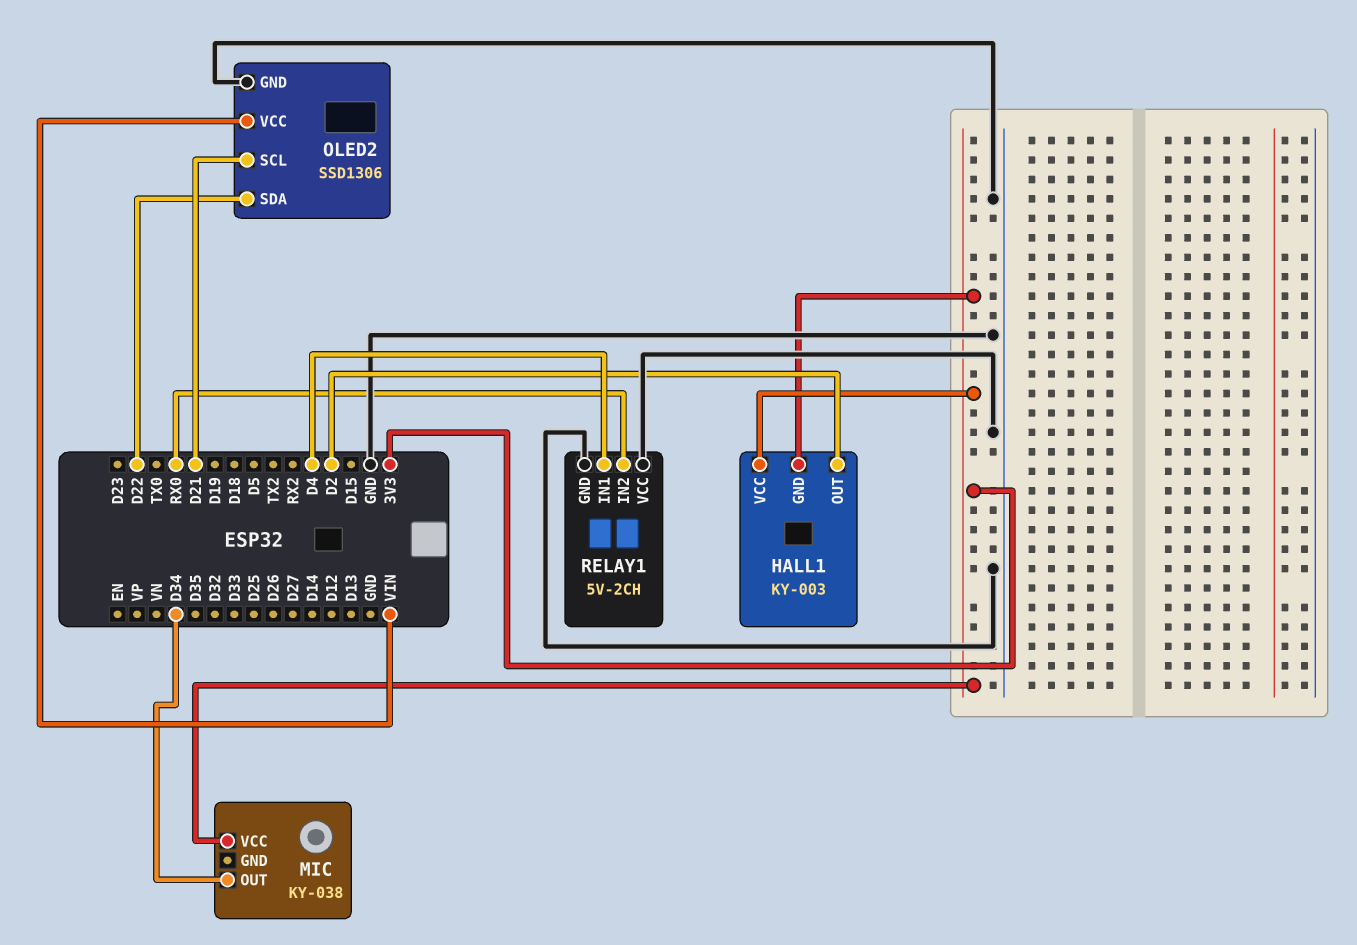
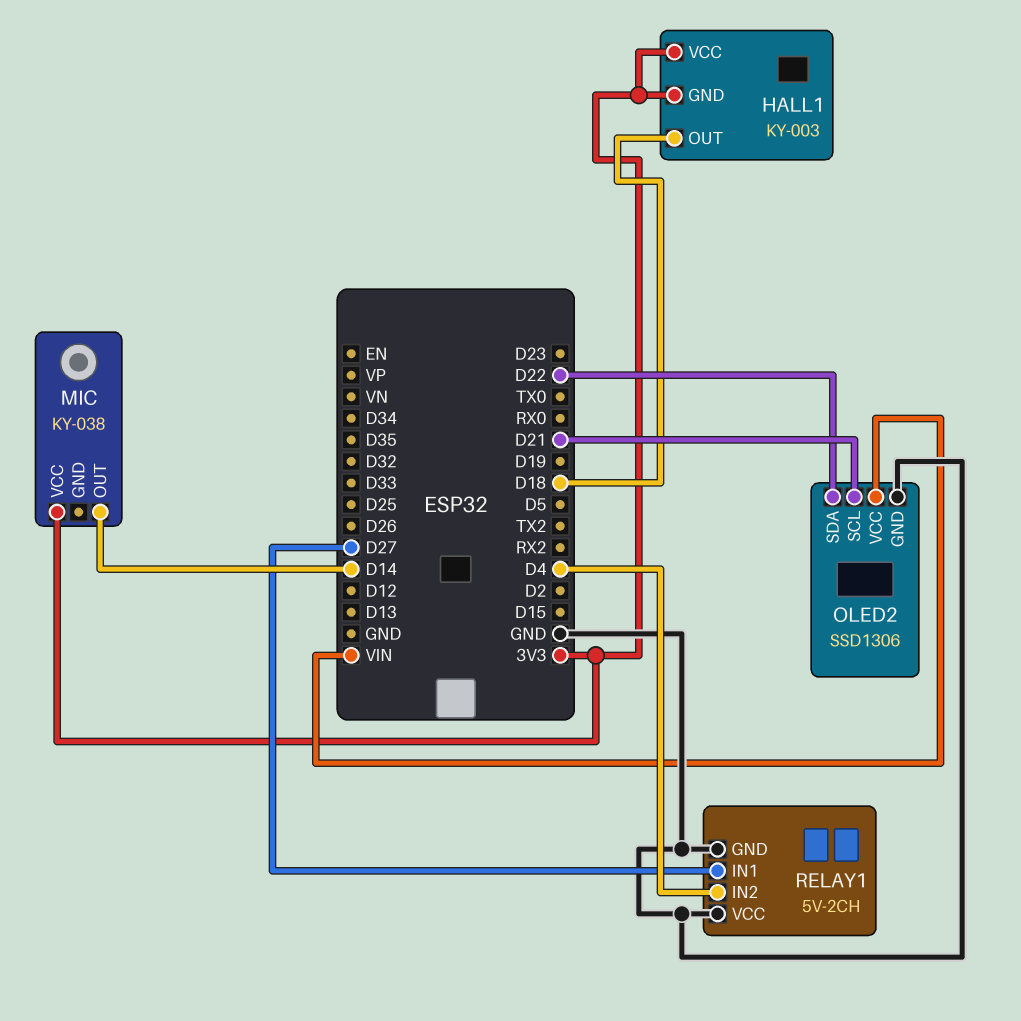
HALL1 pin OUT: D2 -> D18
MIC pin OUT: D34 -> D14
RELAY1 pin IN1: D4 -> D27
RELAY1 pin IN2: RX0 -> D4

